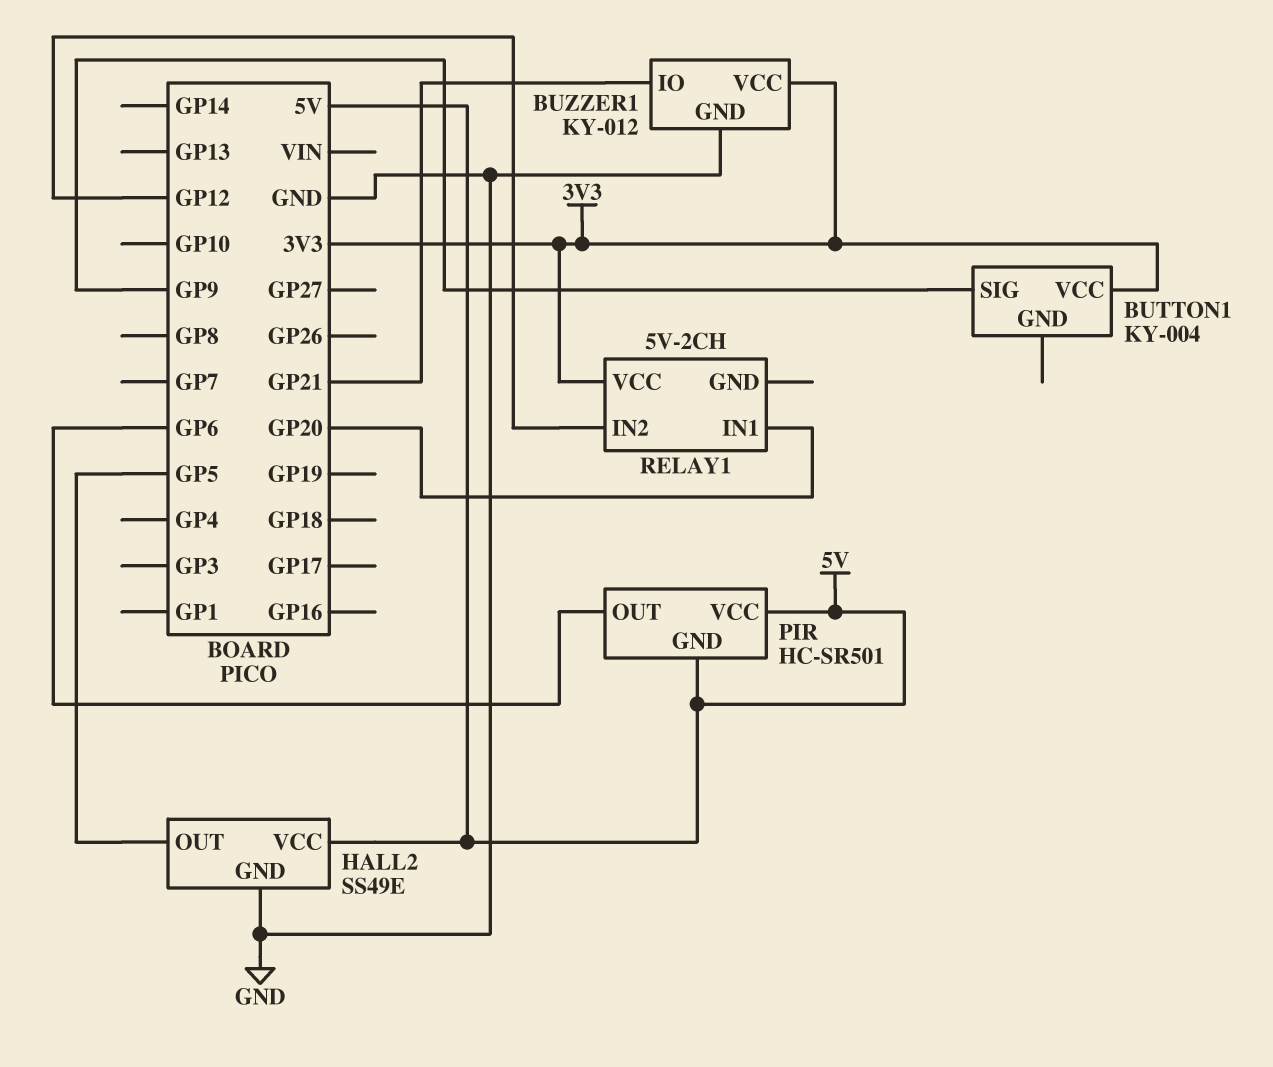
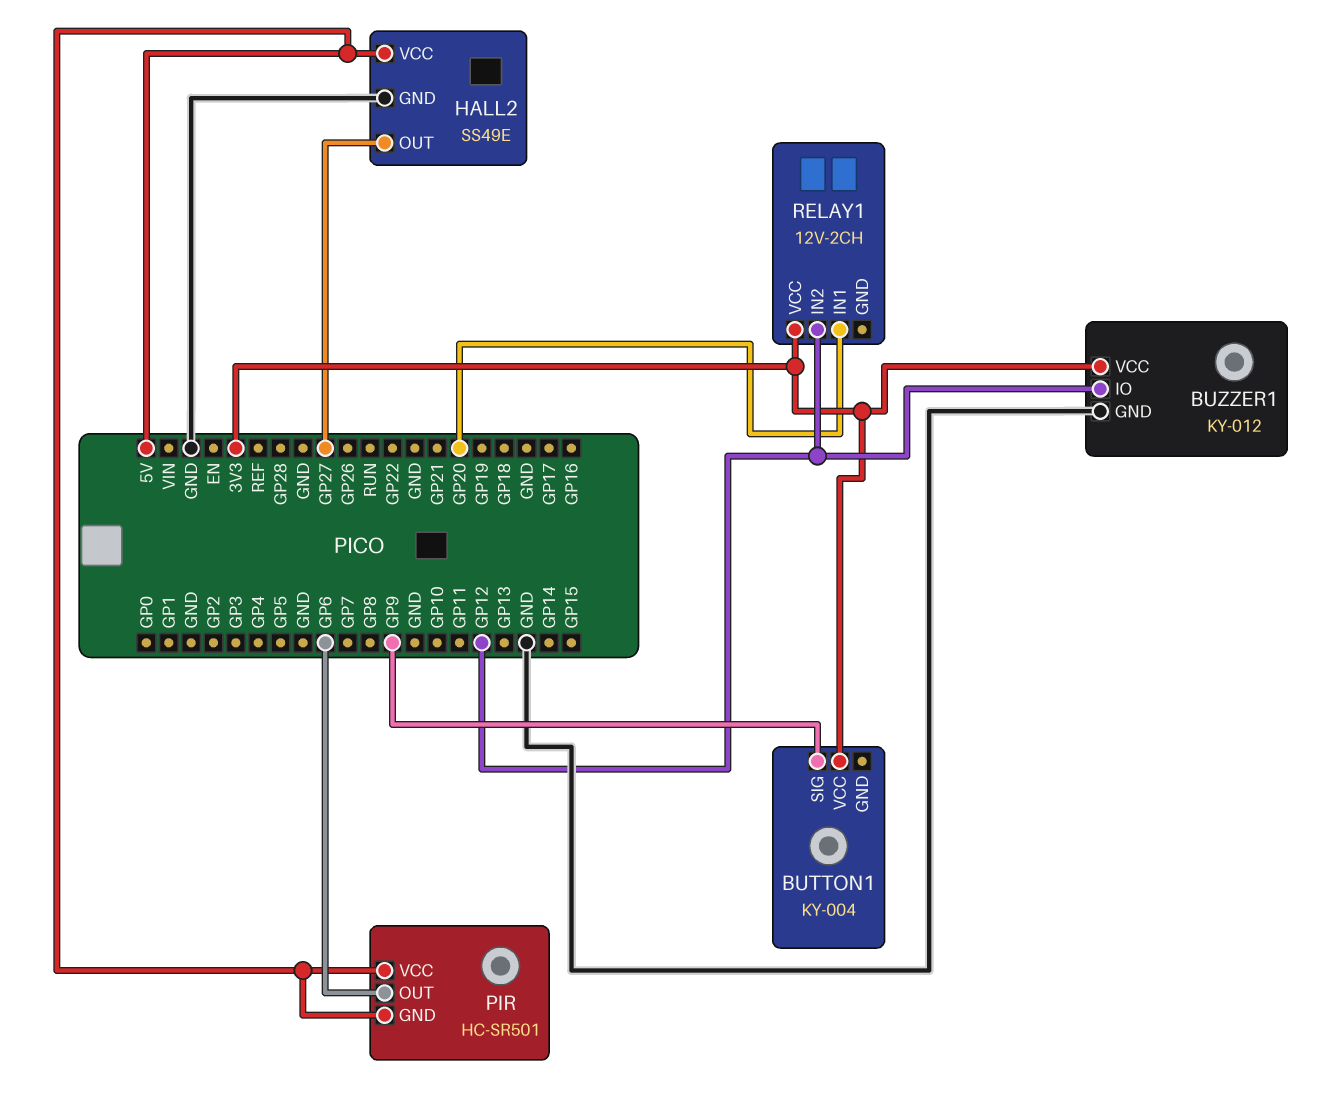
BUZZER1 pin IO: GP21 -> GP12
HALL2 pin OUT: GP5 -> GP27
RELAY1: 5V-2CH -> 12V-2CH

